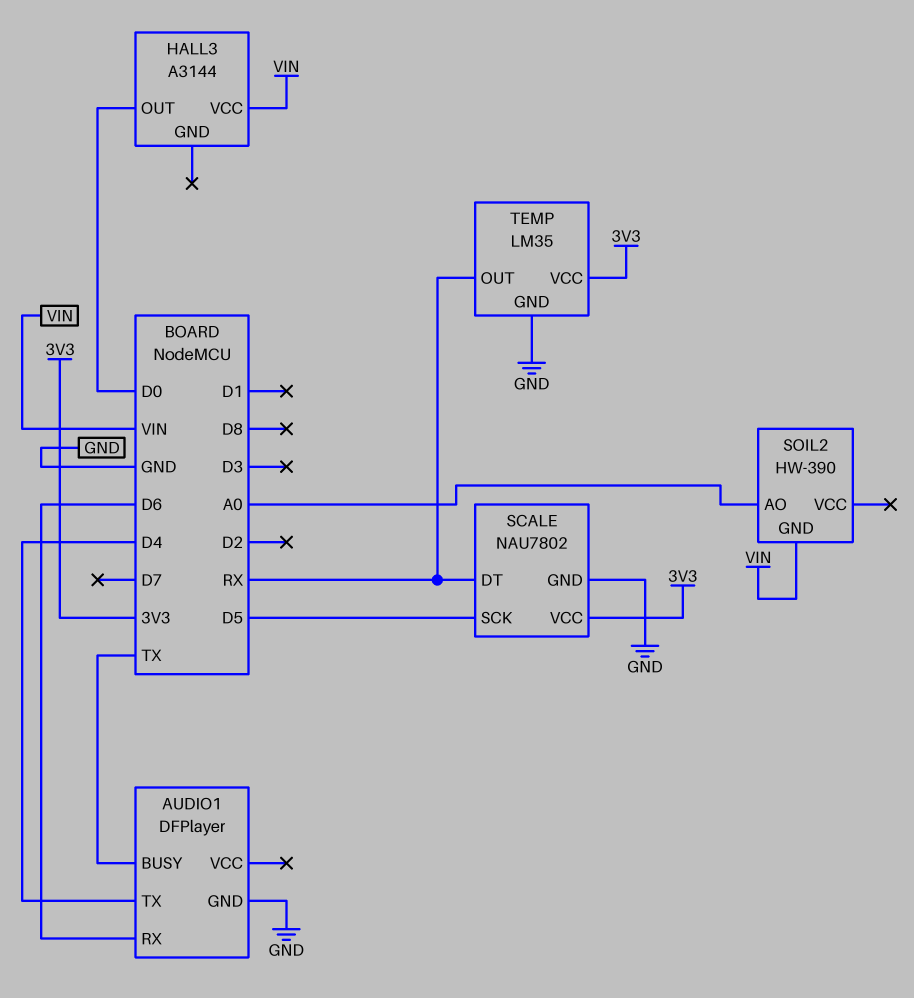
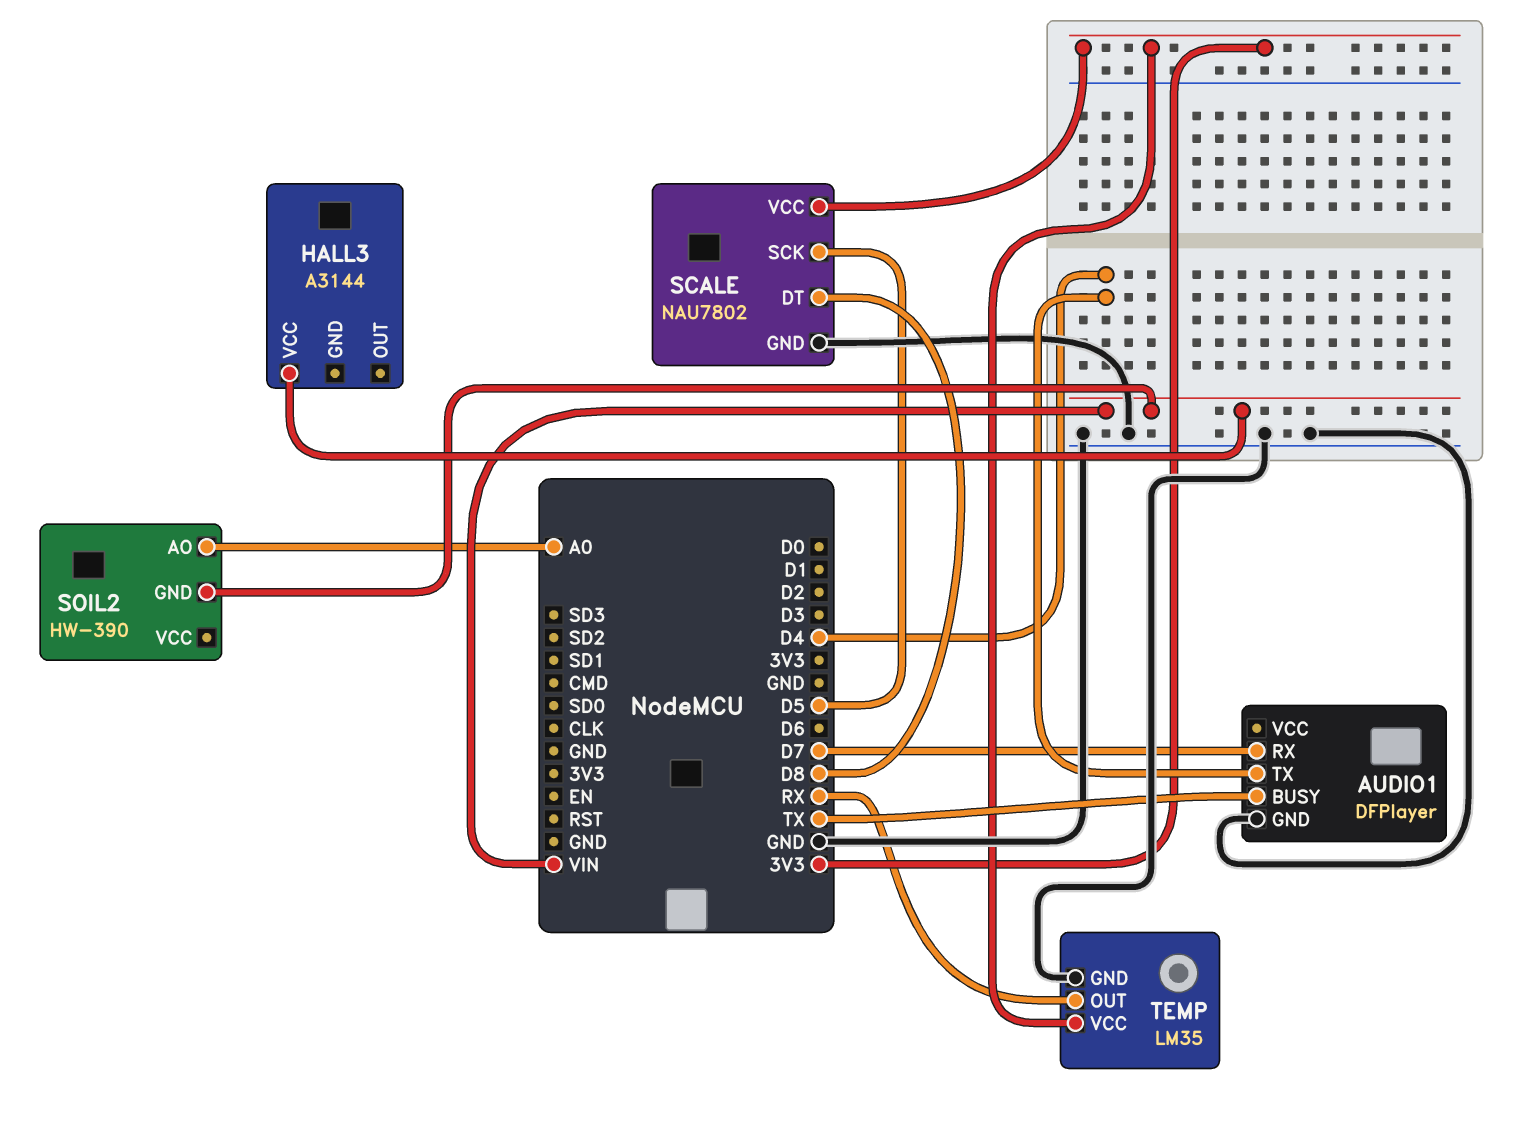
AUDIO1 pin RX: D6 -> D7
HALL3 pin OUT: D0 -> none
SCALE pin DT: RX -> D8

